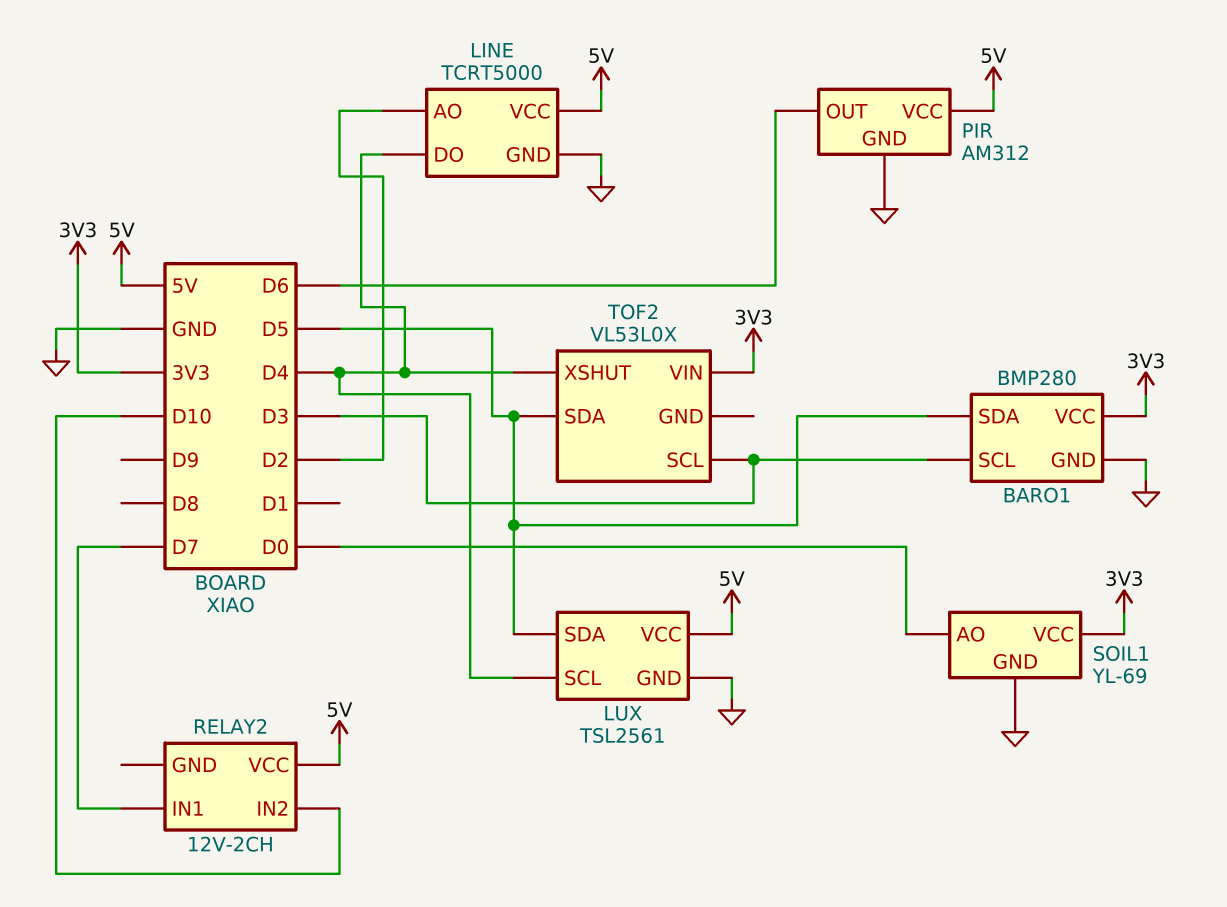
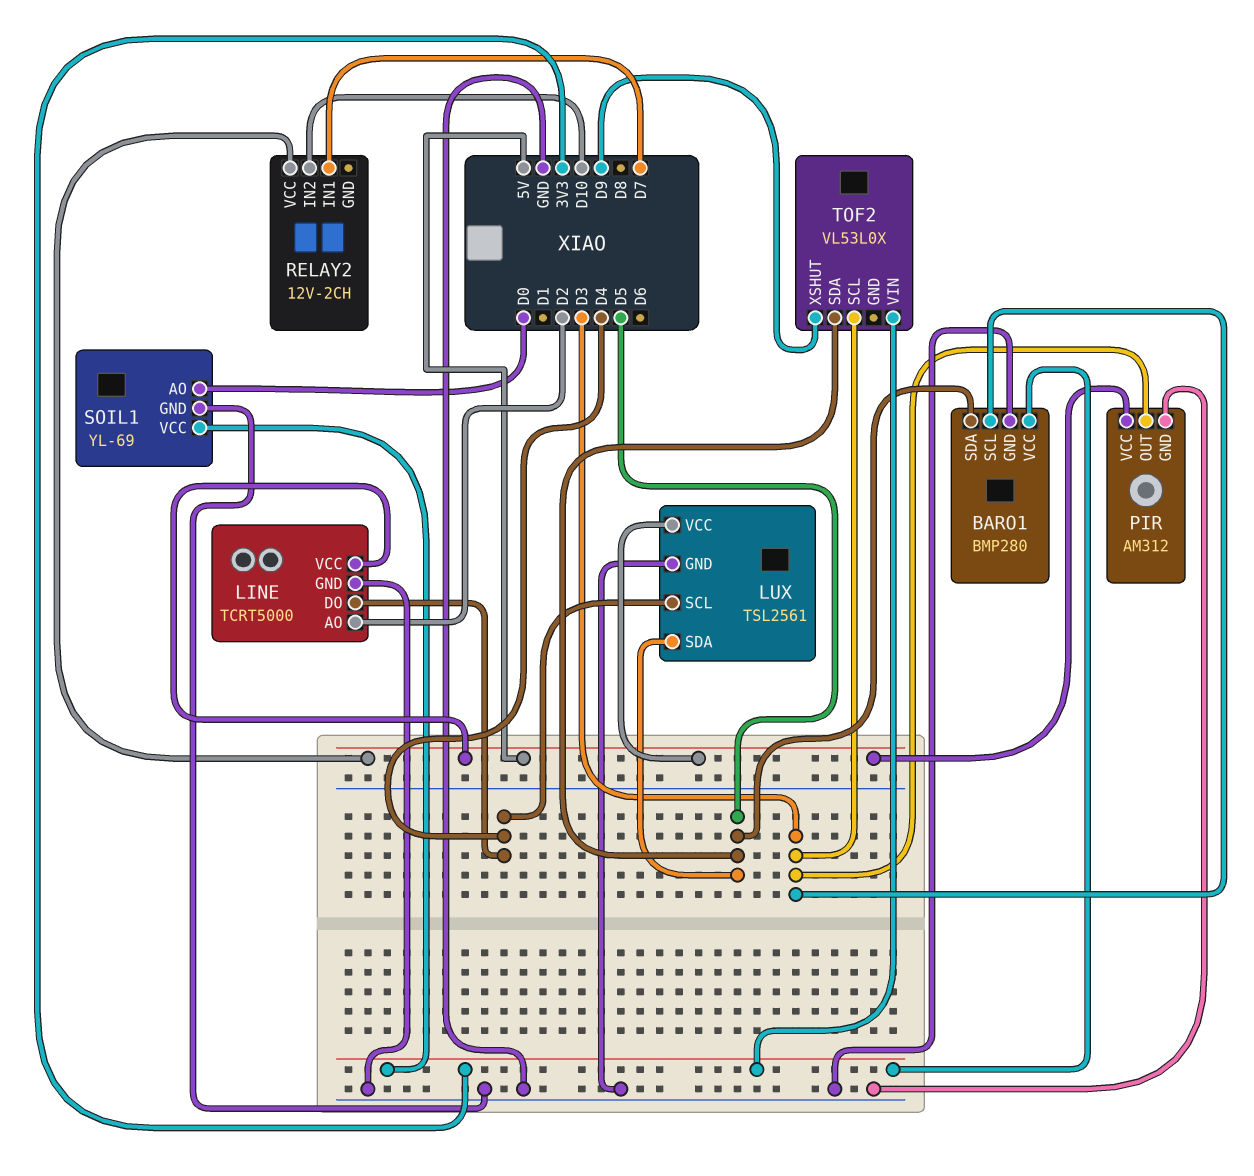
PIR pin OUT: D6 -> D3
TOF2 pin XSHUT: D4 -> D9

